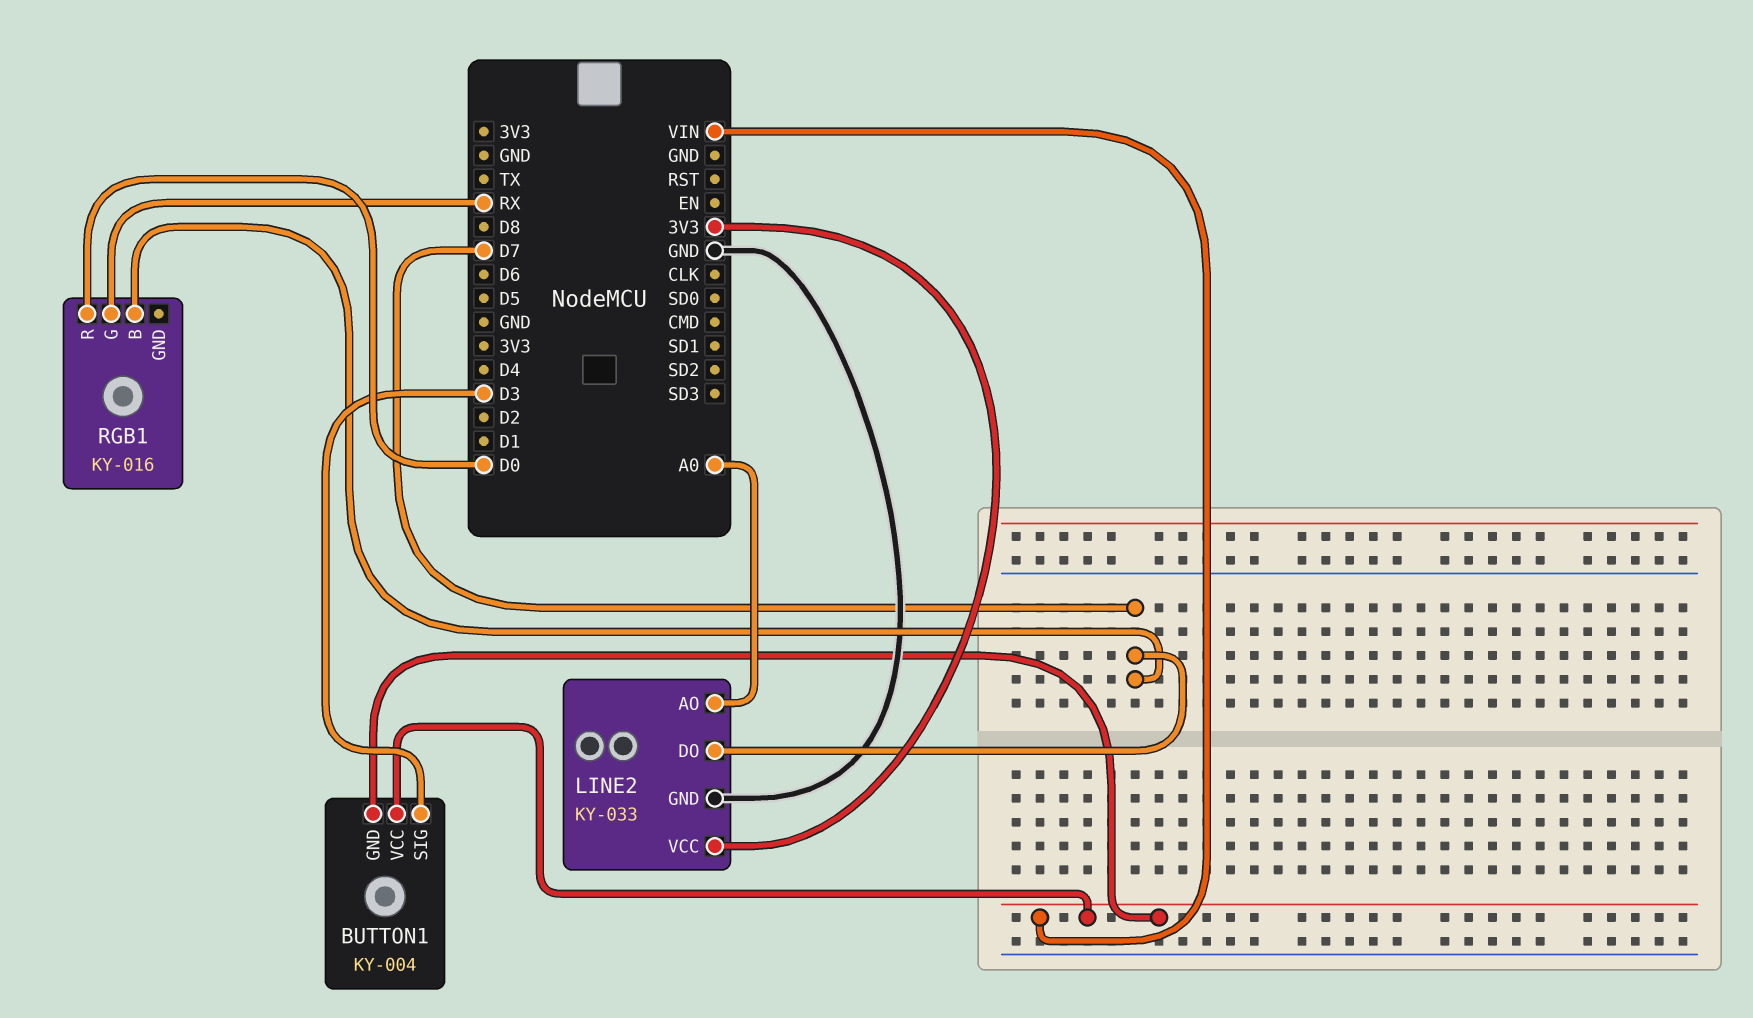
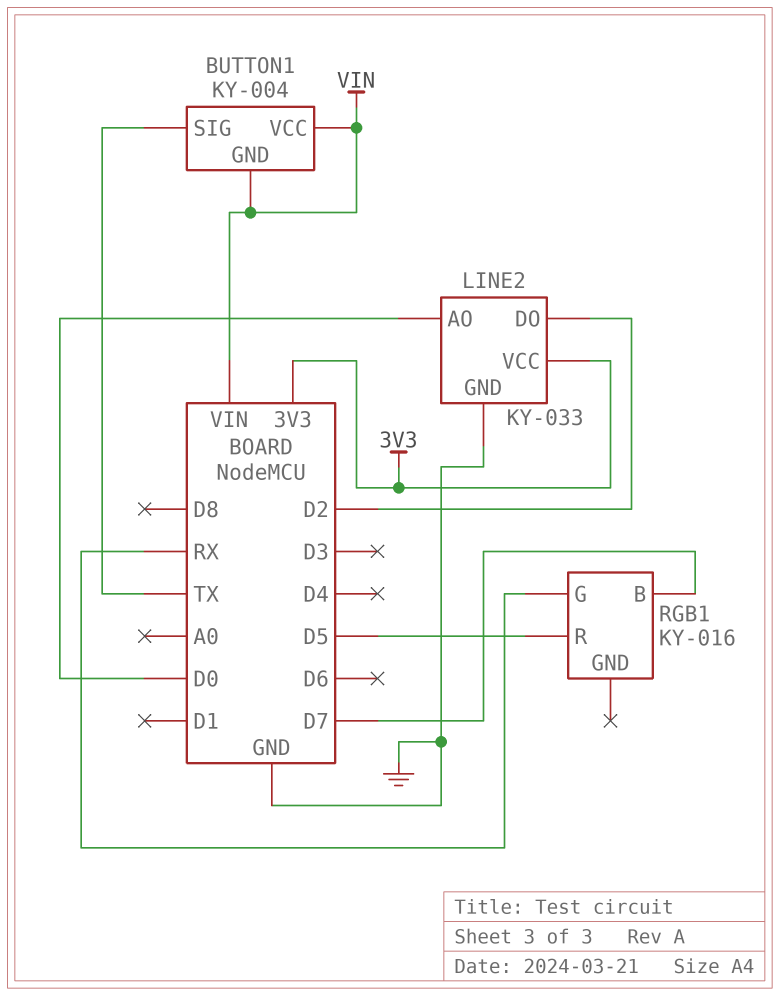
BUTTON1 pin SIG: D3 -> TX
LINE2 pin AO: A0 -> D0
LINE2 pin DO: D7 -> D2
RGB1 pin R: D0 -> D5

